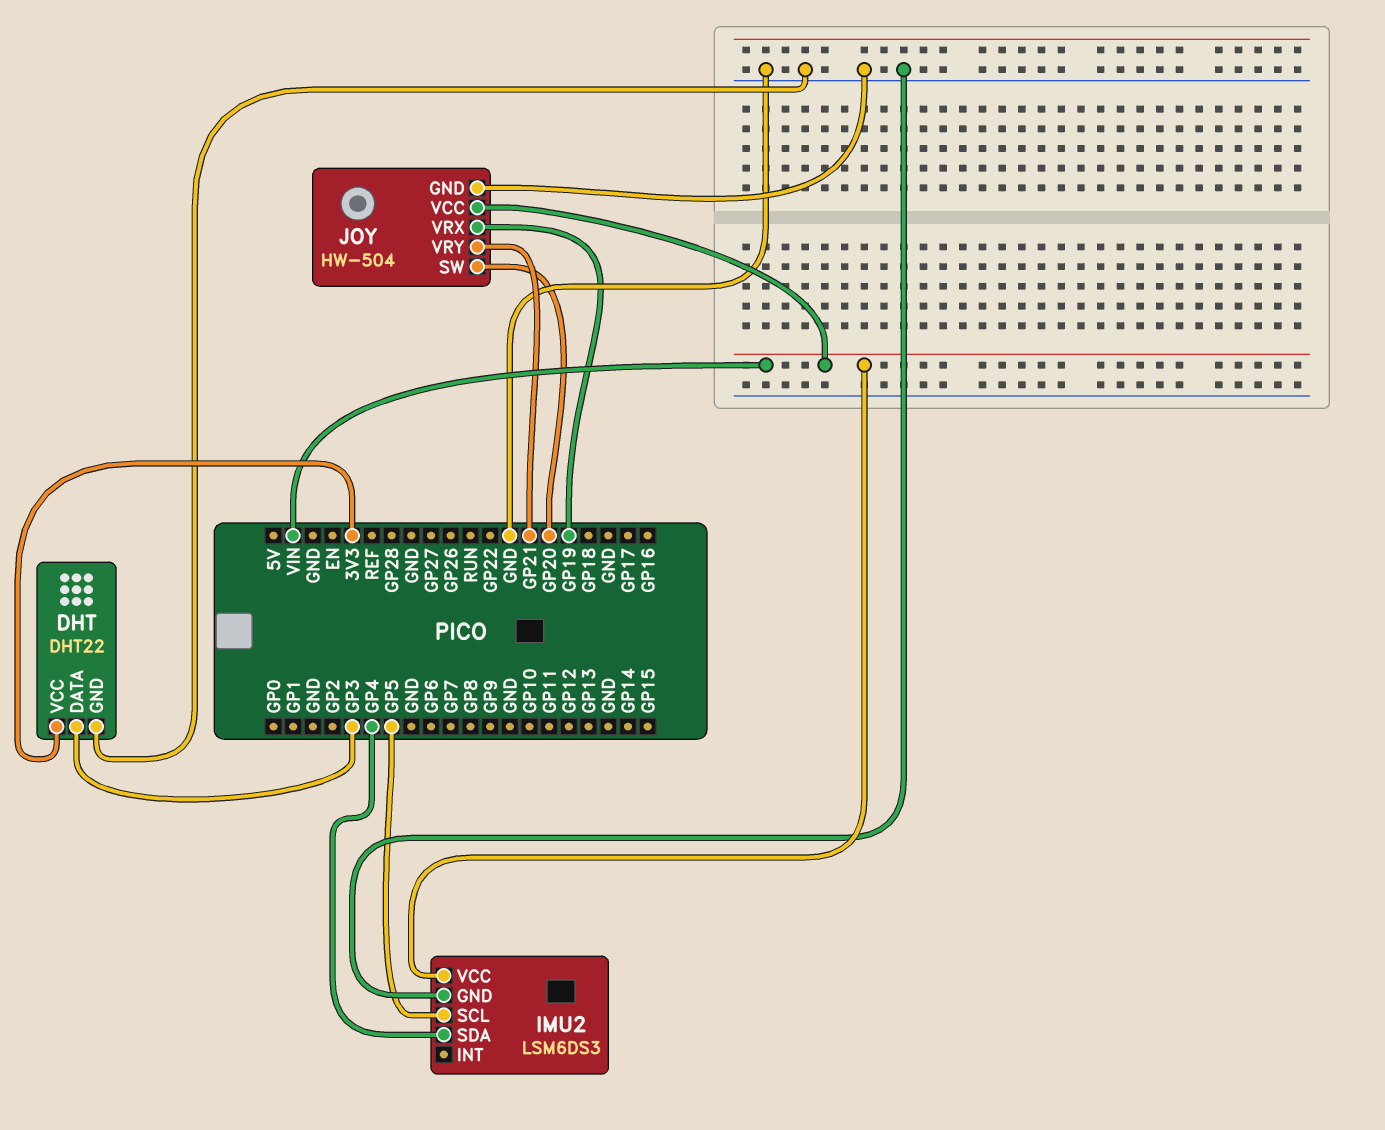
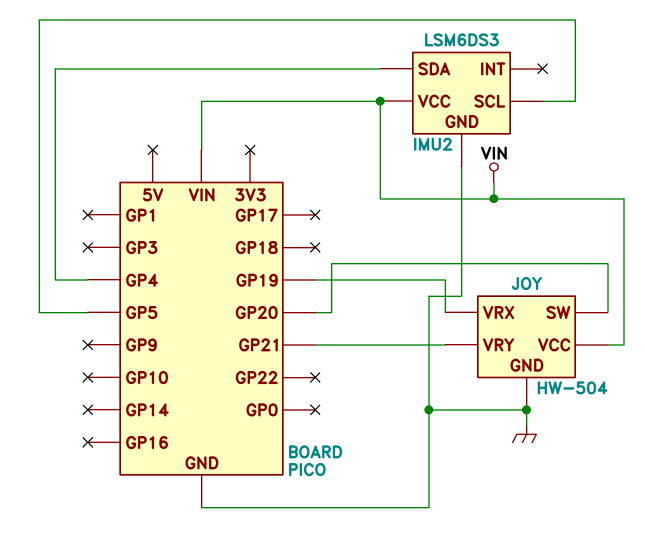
DHT: DHT22 -> none
DHT pin DATA: GP3 -> none
DHT pin GND: GND -> none
DHT pin VCC: 3V3 -> none

